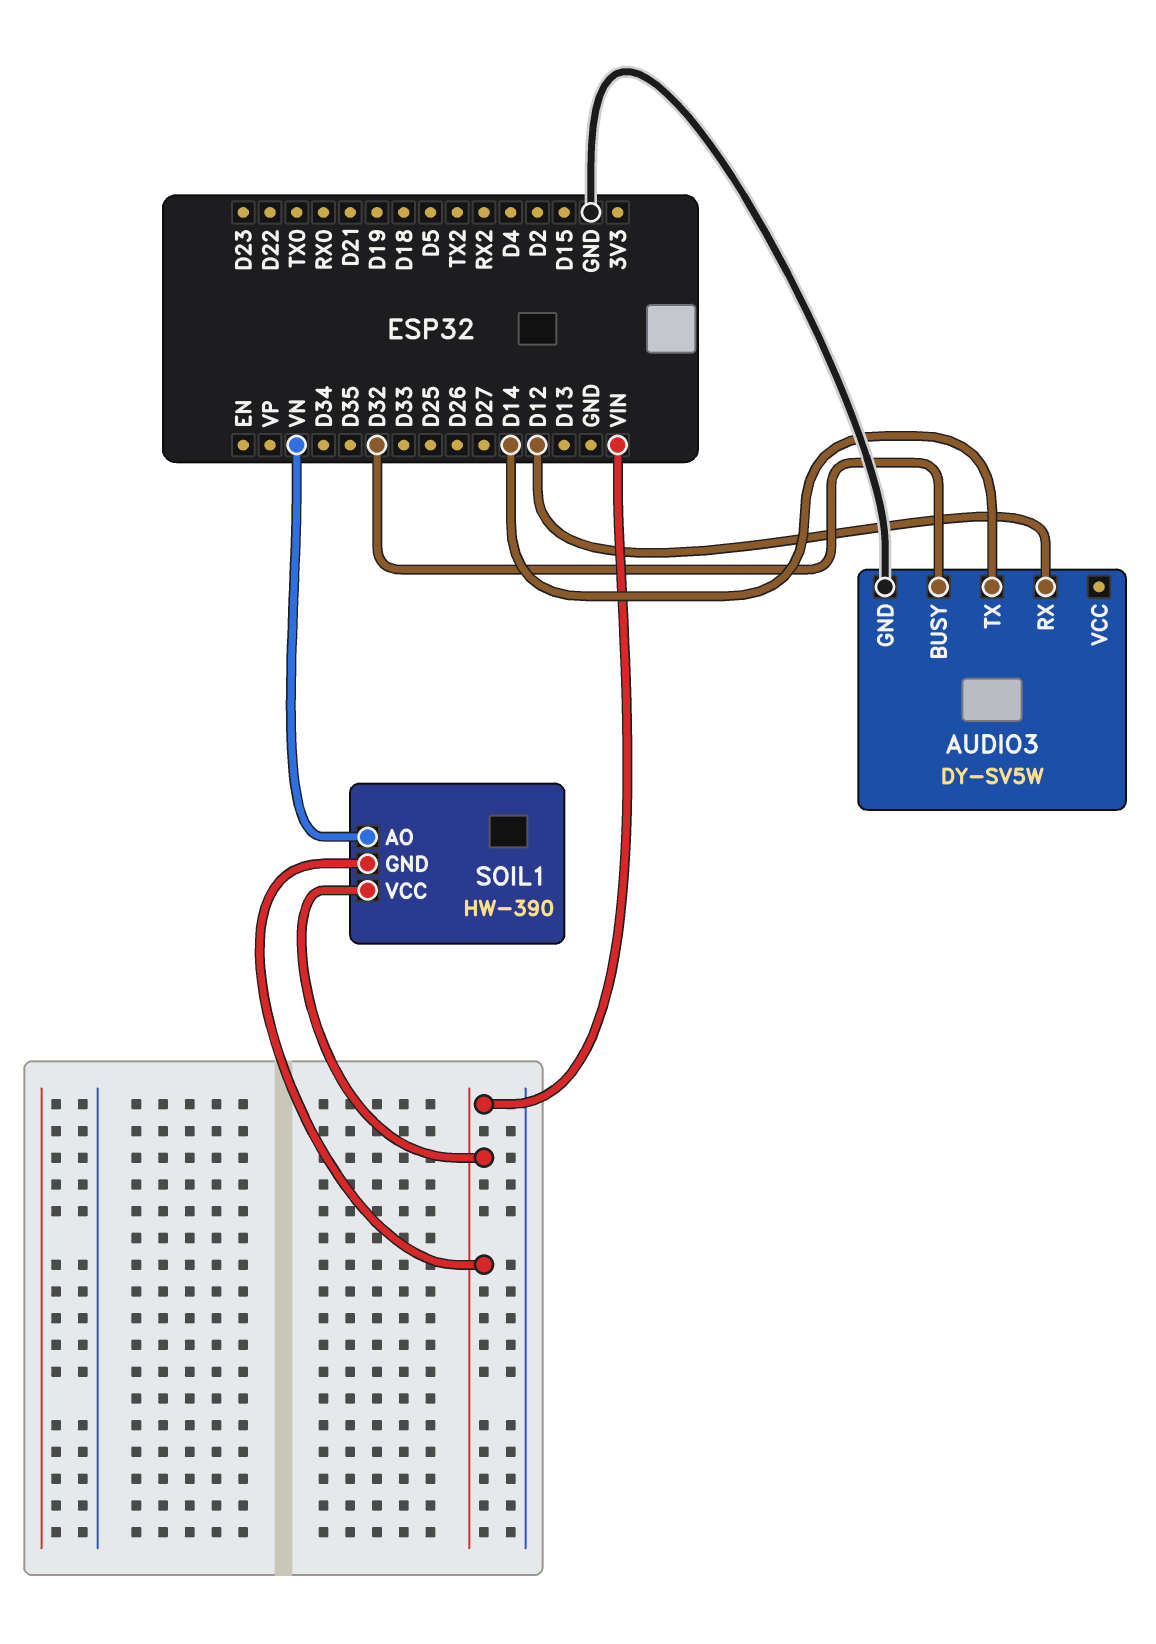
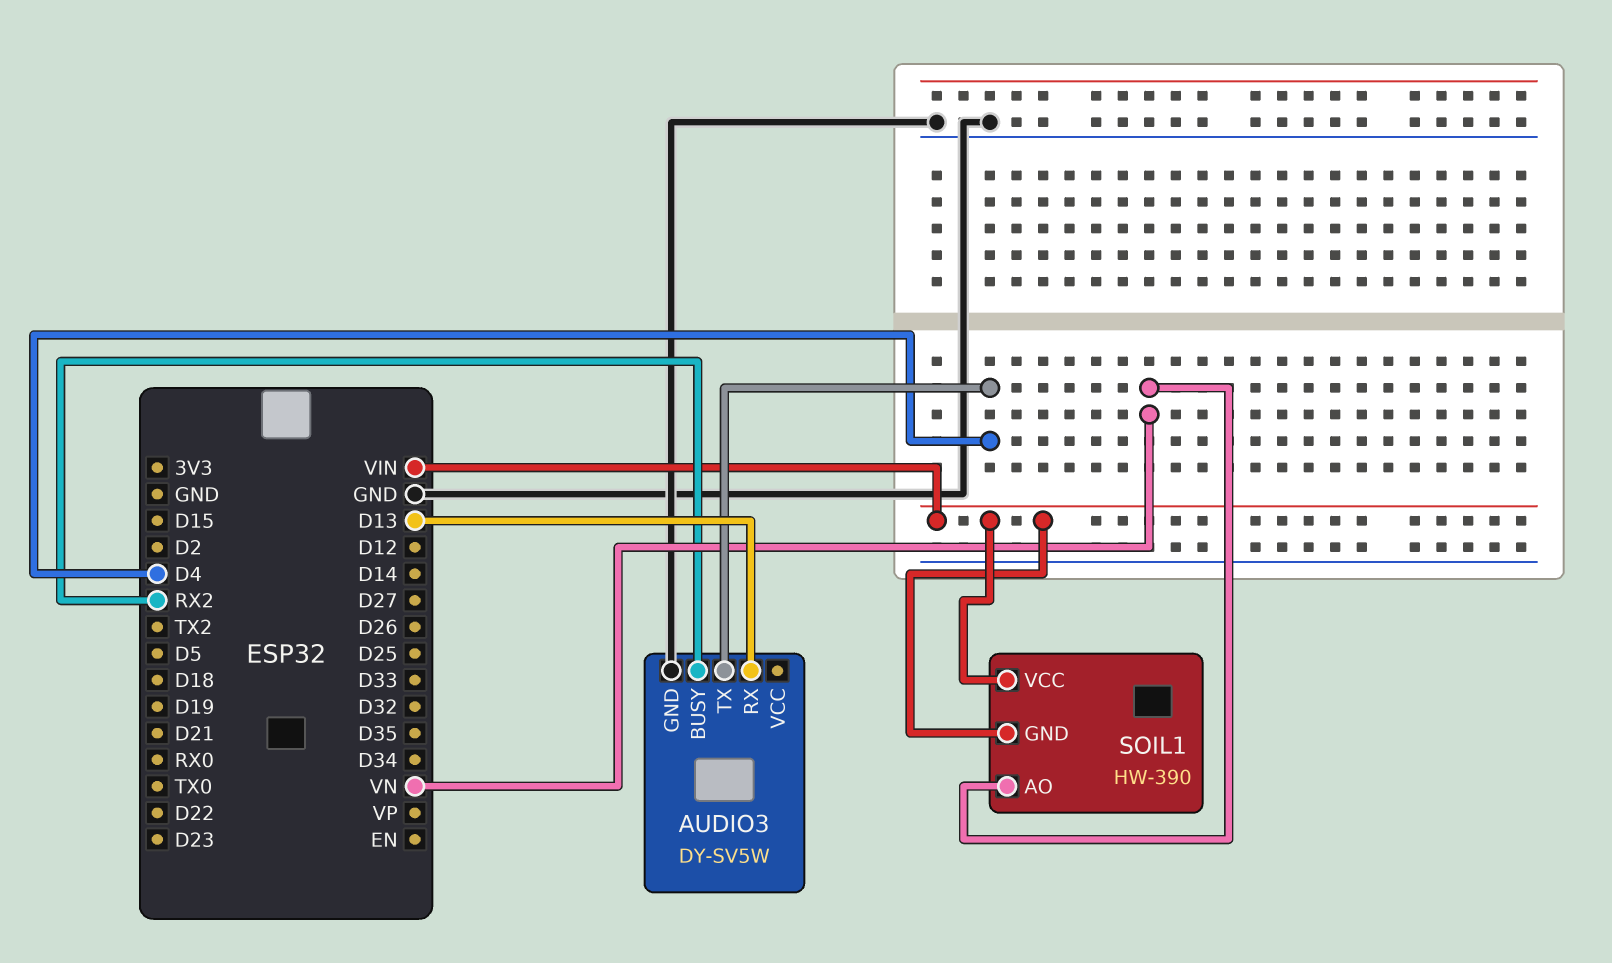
AUDIO3 pin BUSY: D32 -> RX2
AUDIO3 pin RX: D12 -> D13
AUDIO3 pin TX: D14 -> D4

